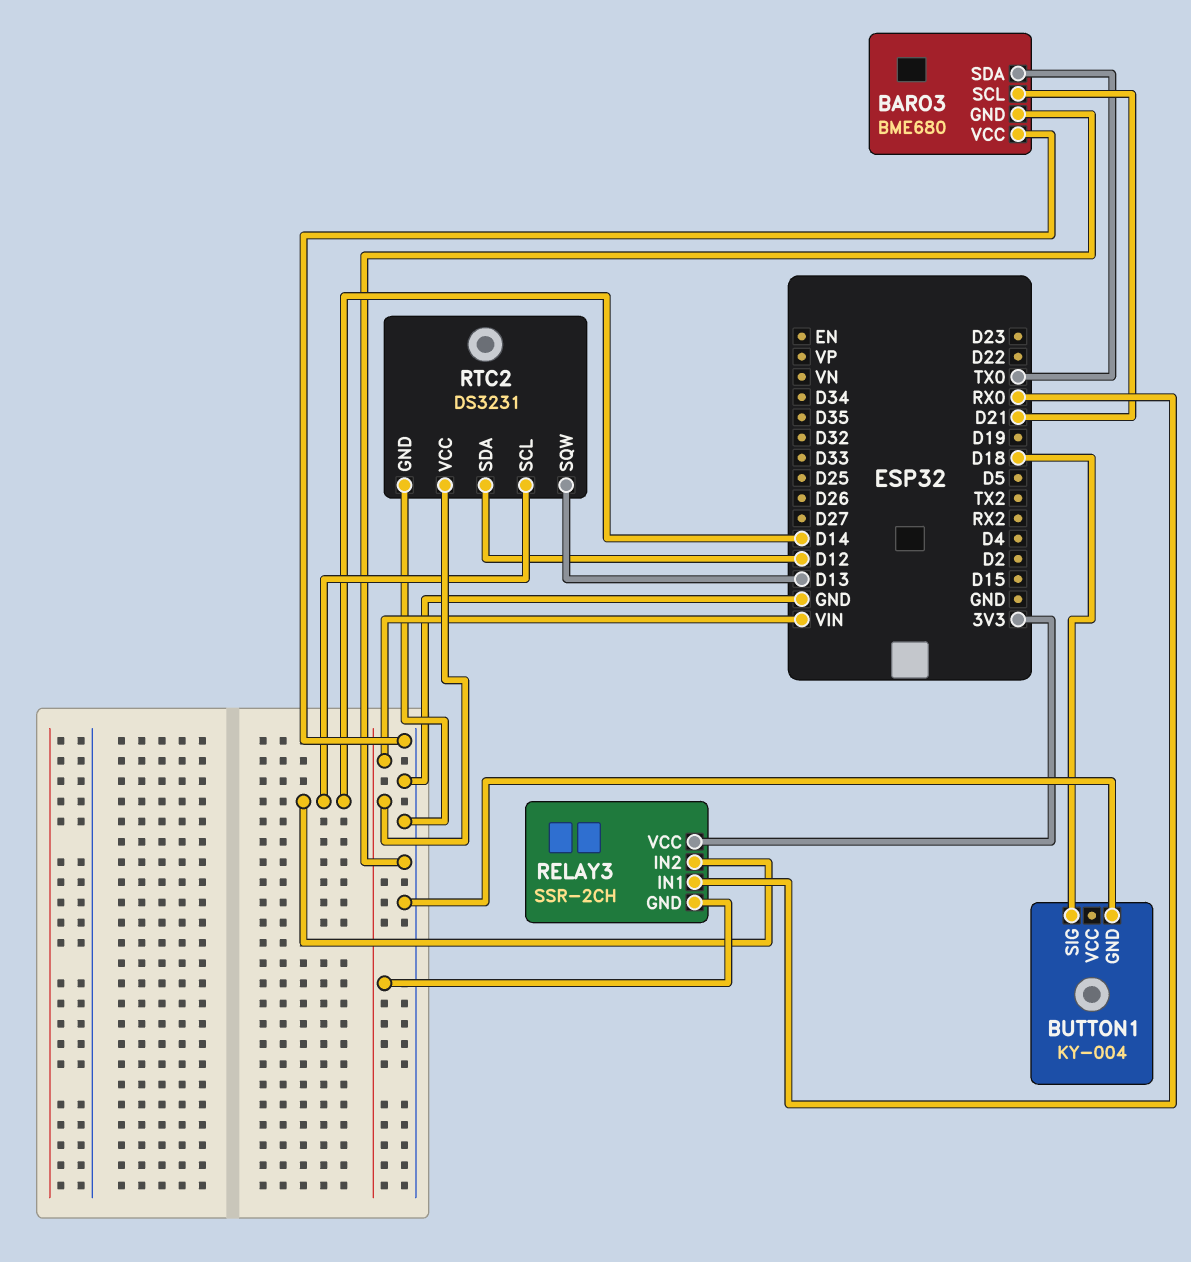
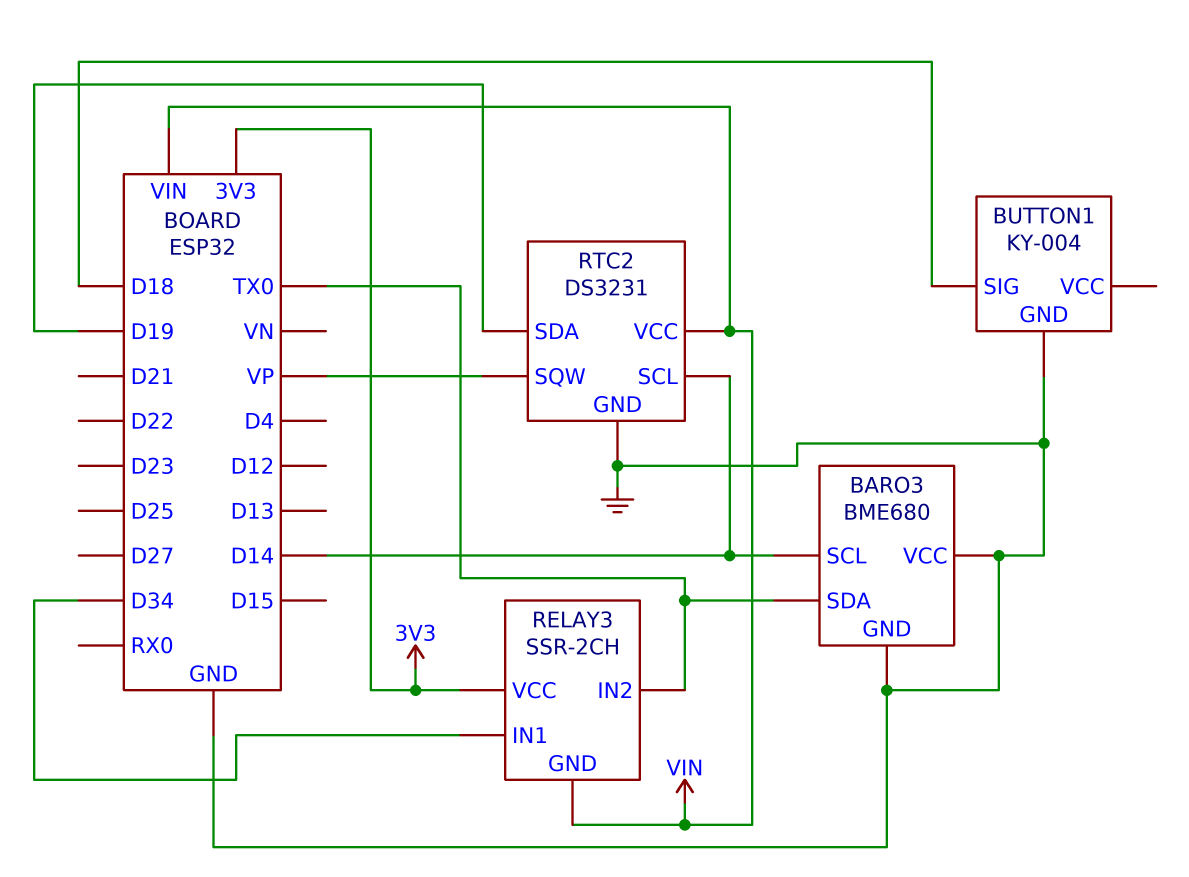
BARO3 pin SCL: D21 -> D14
RELAY3 pin IN1: RX0 -> D34
RELAY3 pin IN2: D14 -> TX0
RTC2 pin SDA: D12 -> D19
RTC2 pin SQW: D13 -> VP

